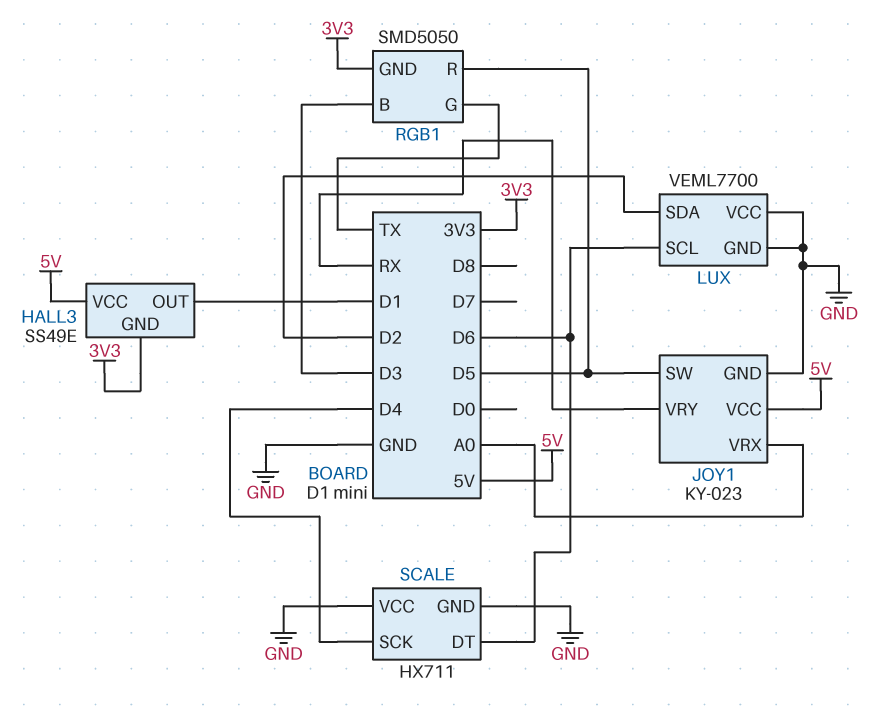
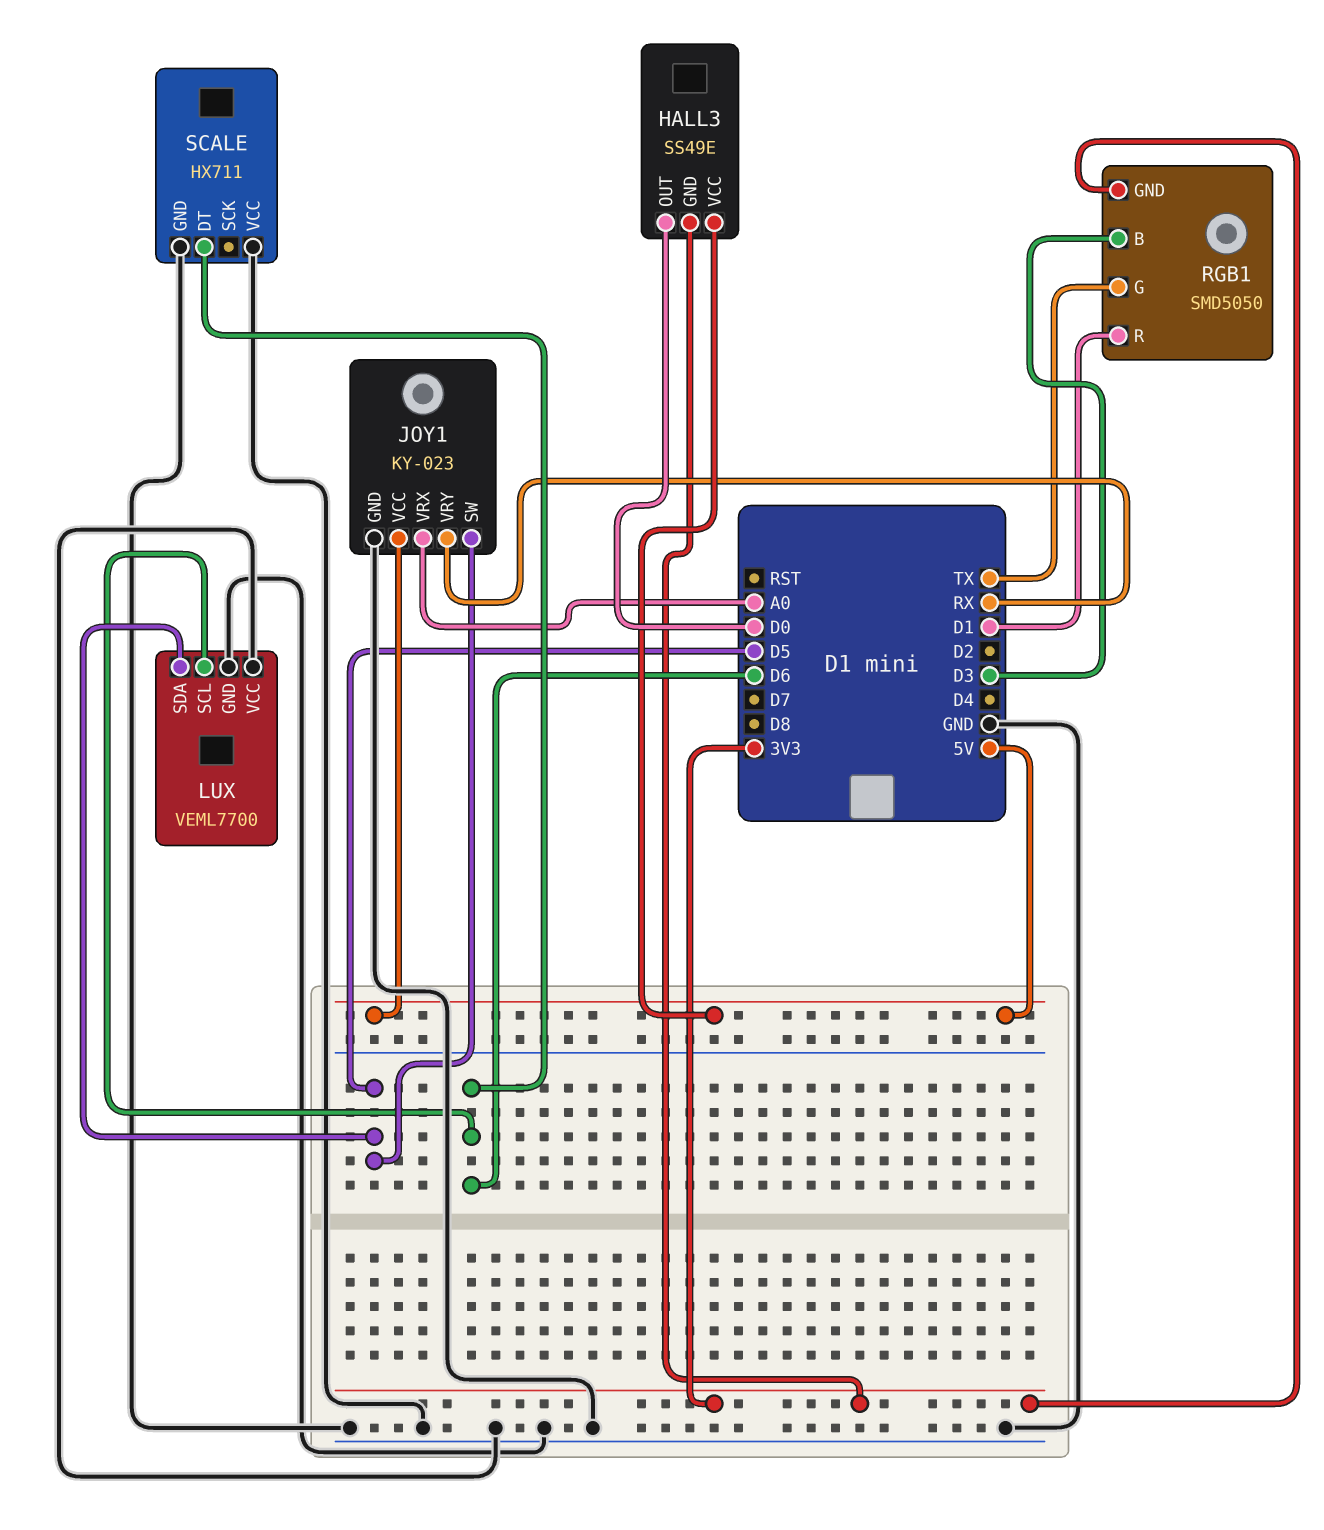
HALL3 pin OUT: D1 -> D0
LUX pin SDA: D2 -> D5
RGB1 pin R: D5 -> D1
SCALE pin SCK: D4 -> none

